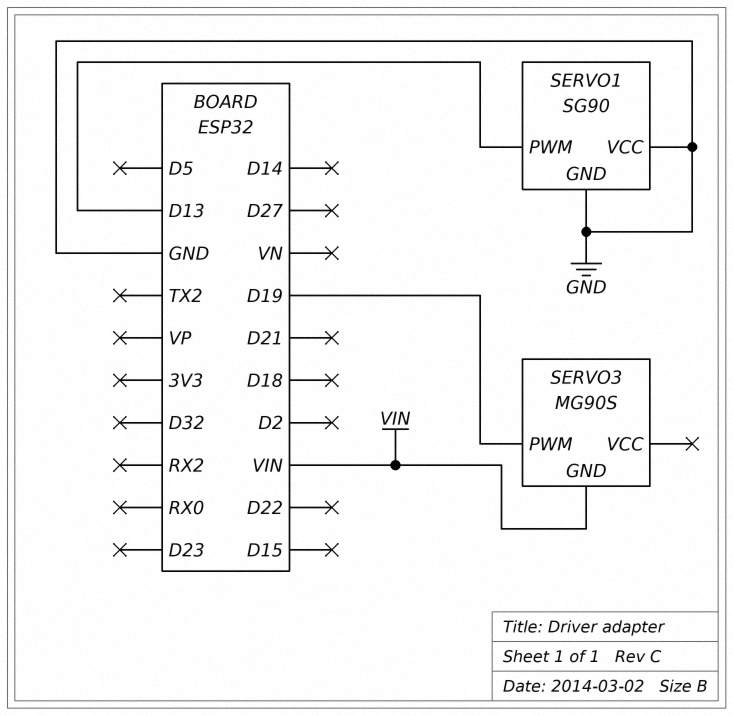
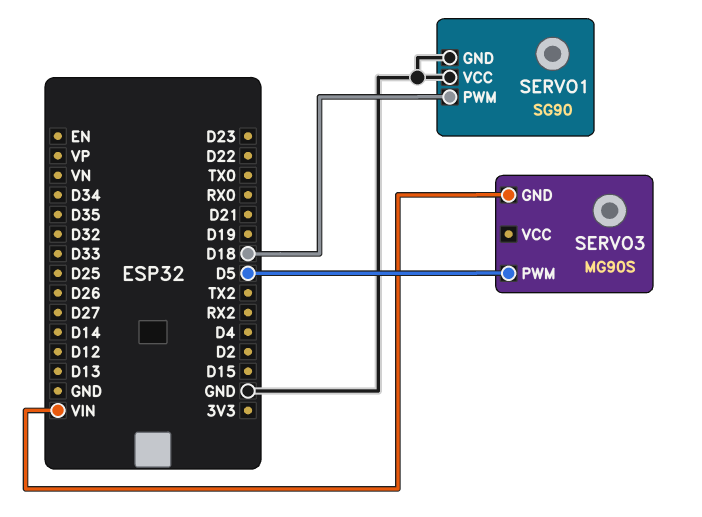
SERVO1 pin PWM: D13 -> D18
SERVO3 pin PWM: D19 -> D5

